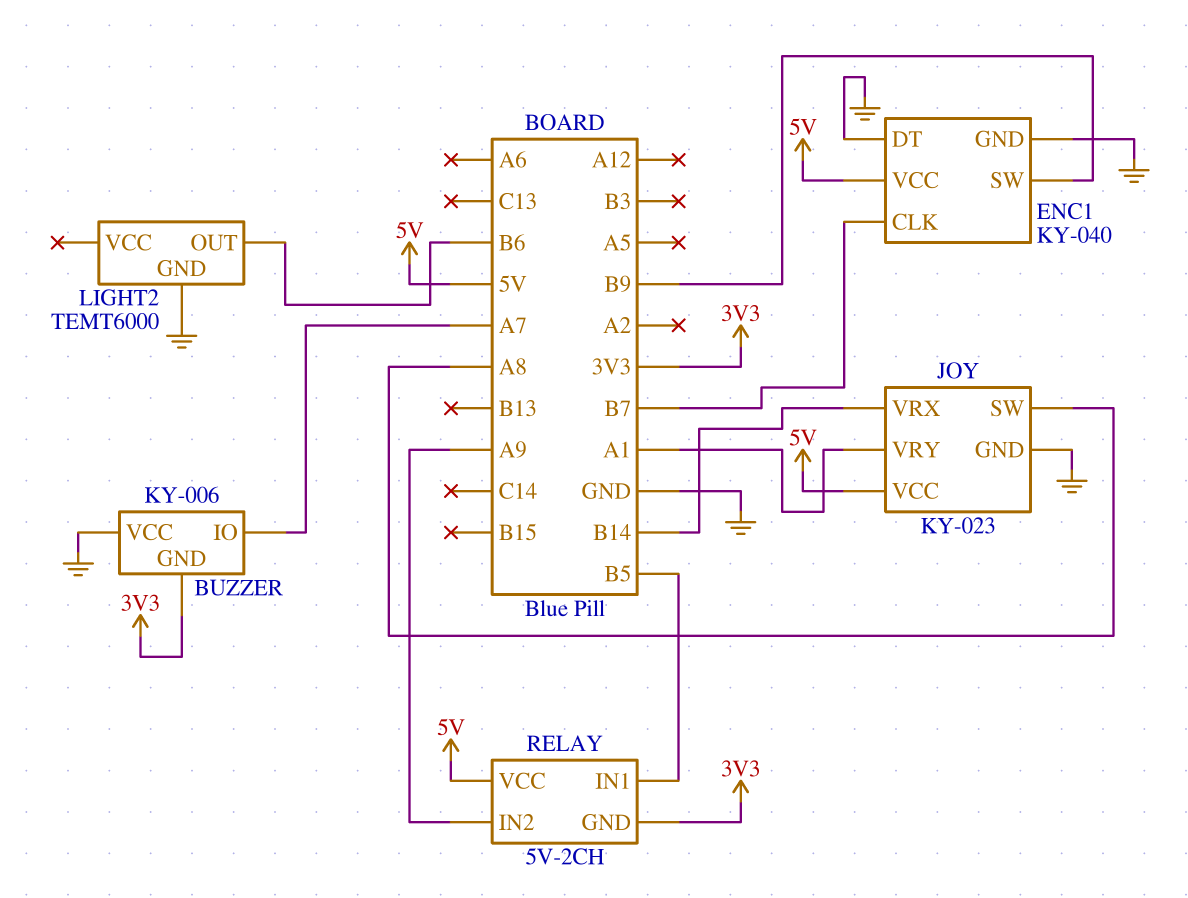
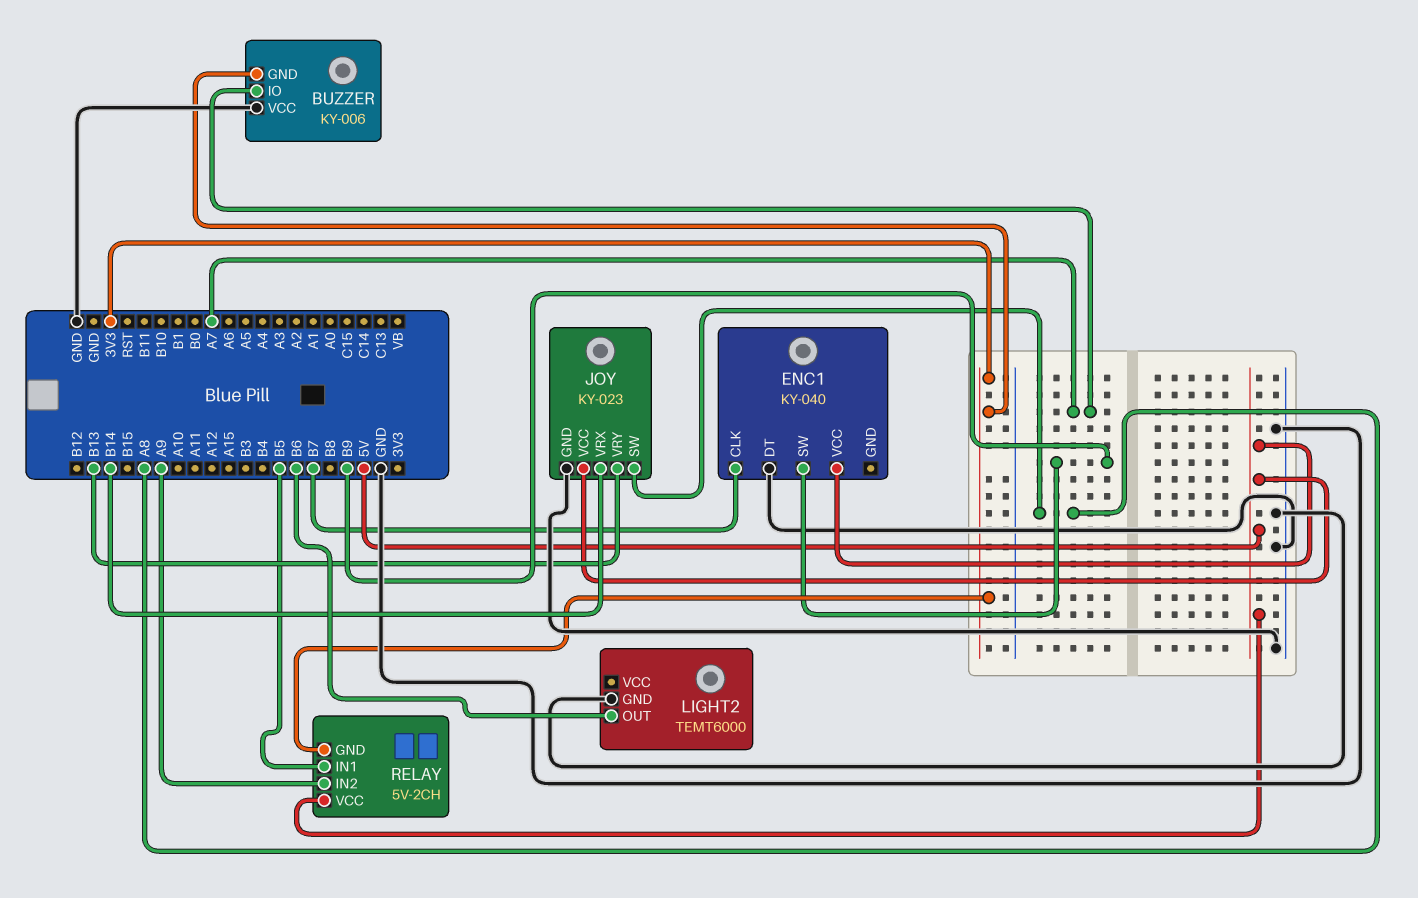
ENC1 pin GND: GND -> none
JOY pin VRY: A1 -> B13

